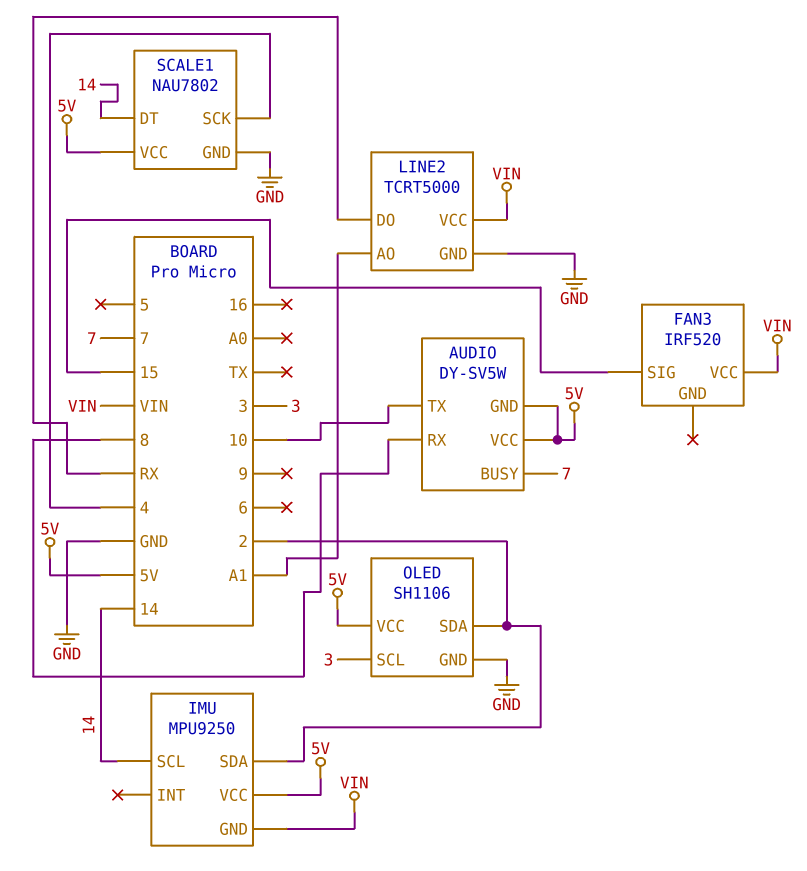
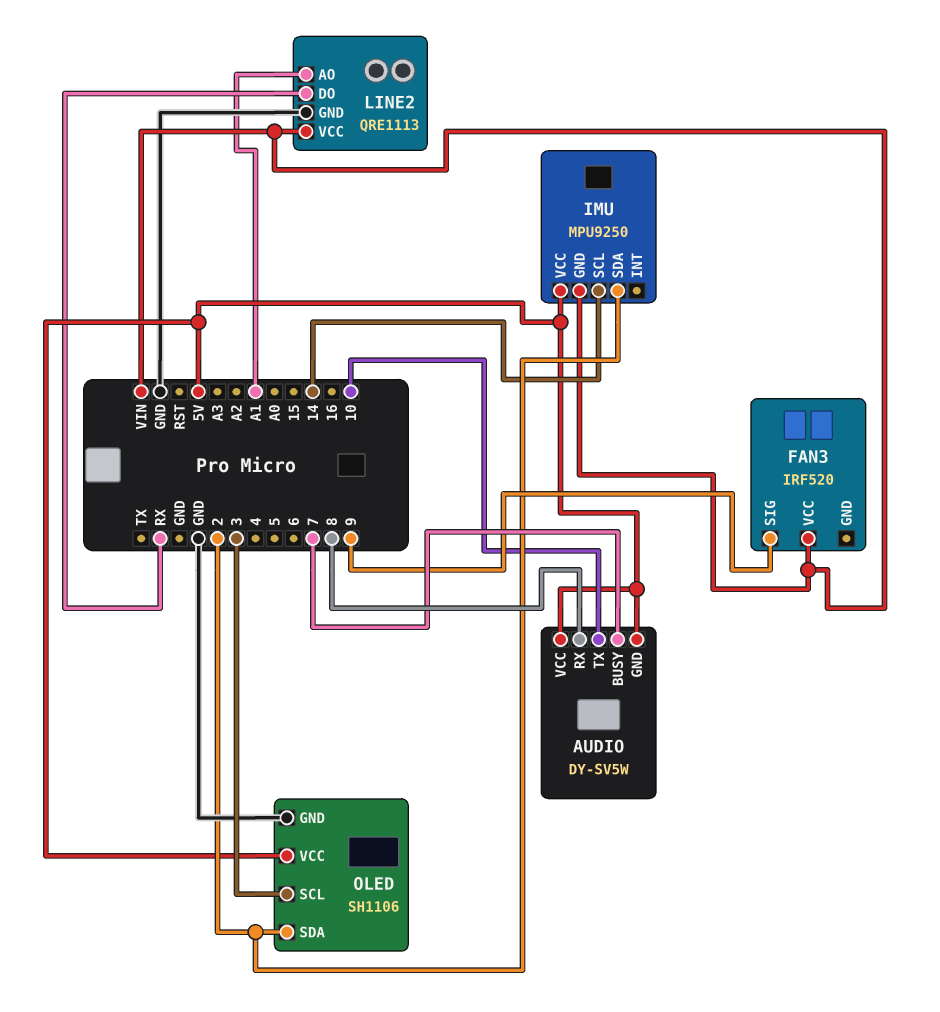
FAN3 pin SIG: 15 -> 9
LINE2: TCRT5000 -> QRE1113
SCALE1: NAU7802 -> none
SCALE1 pin DT: 14 -> none
SCALE1 pin GND: GND -> none
SCALE1 pin SCK: 4 -> none
SCALE1 pin VCC: 5V -> none

